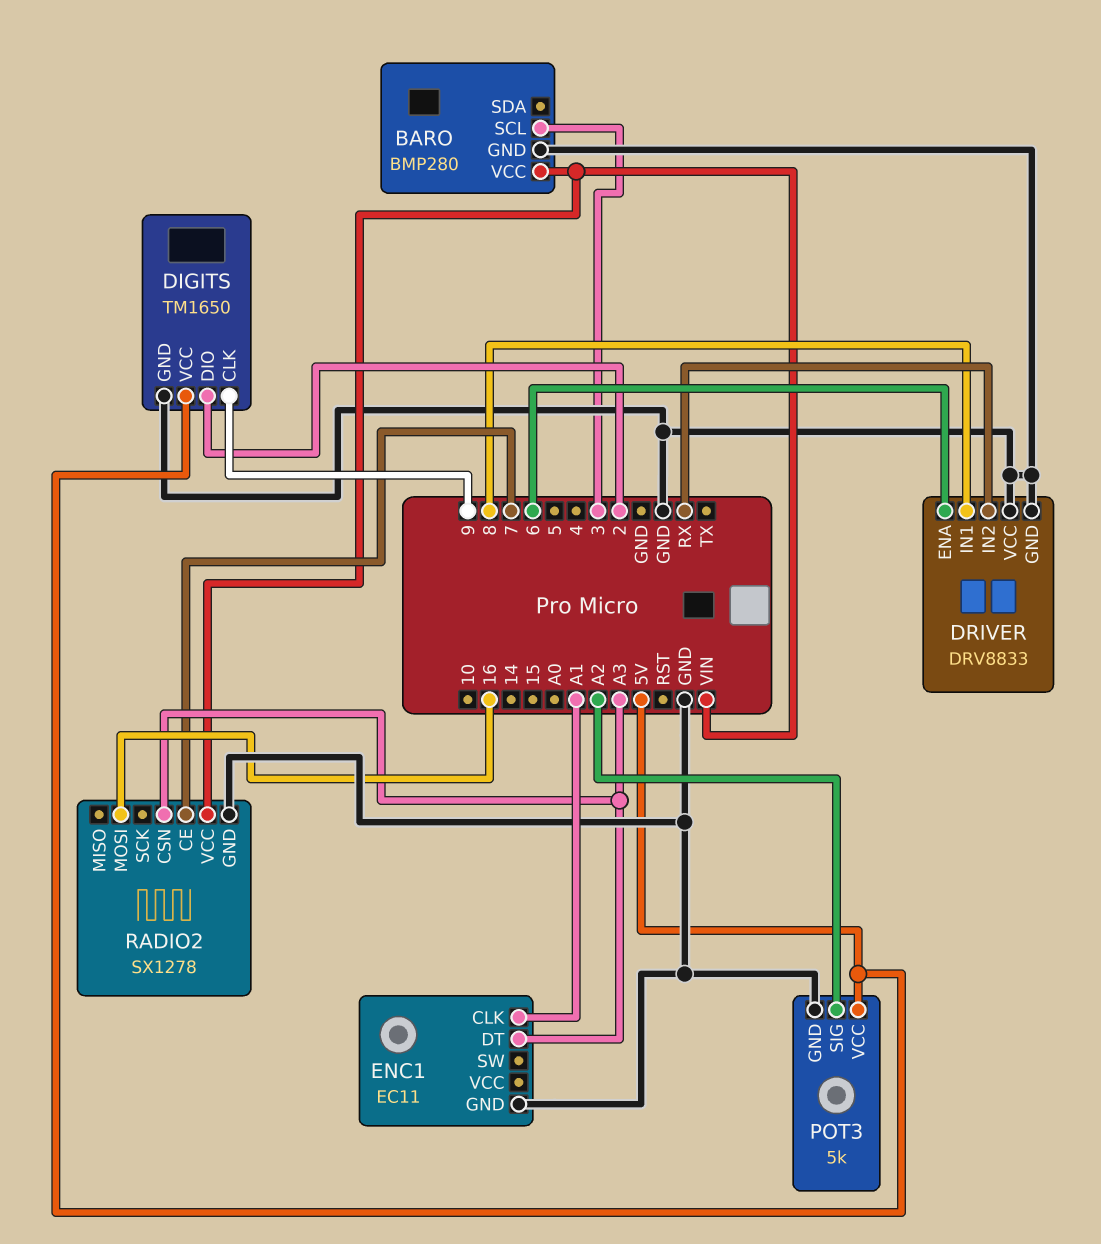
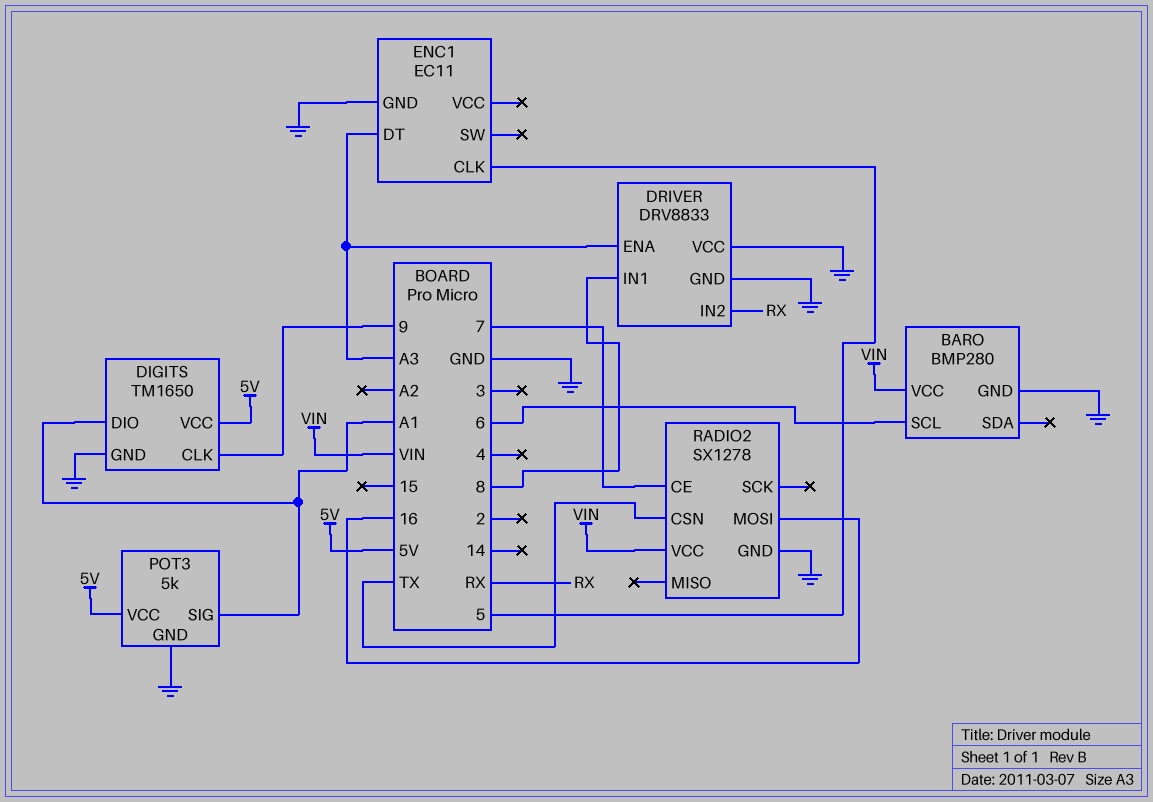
BARO pin SCL: 3 -> 6
DIGITS pin DIO: 2 -> A1
DRIVER pin ENA: 6 -> A3
ENC1 pin CLK: A1 -> 5
POT3 pin SIG: A2 -> A1
RADIO2 pin CSN: A3 -> TX

